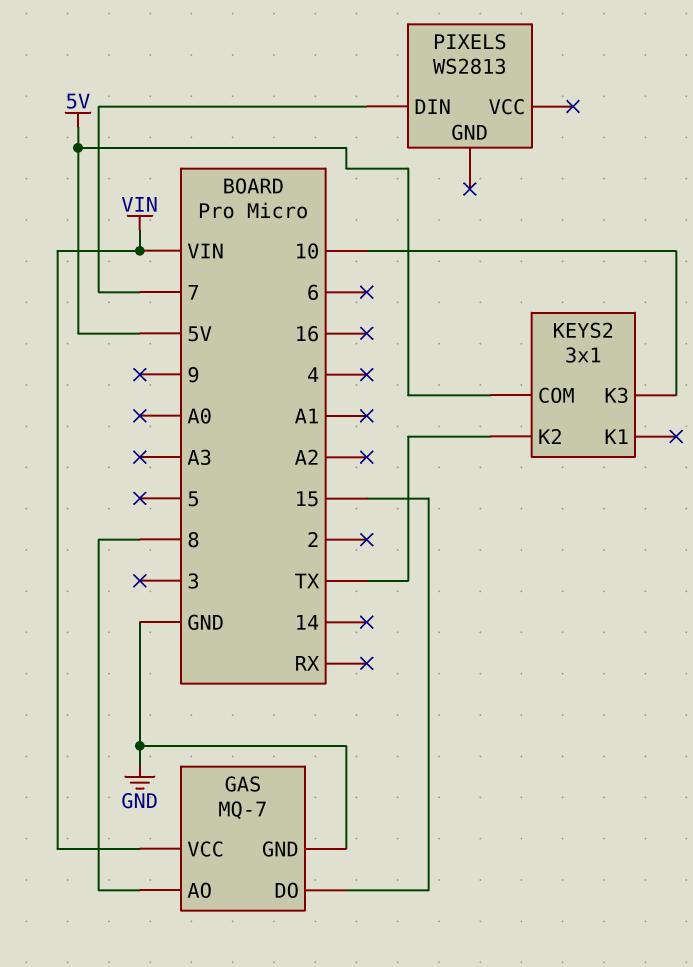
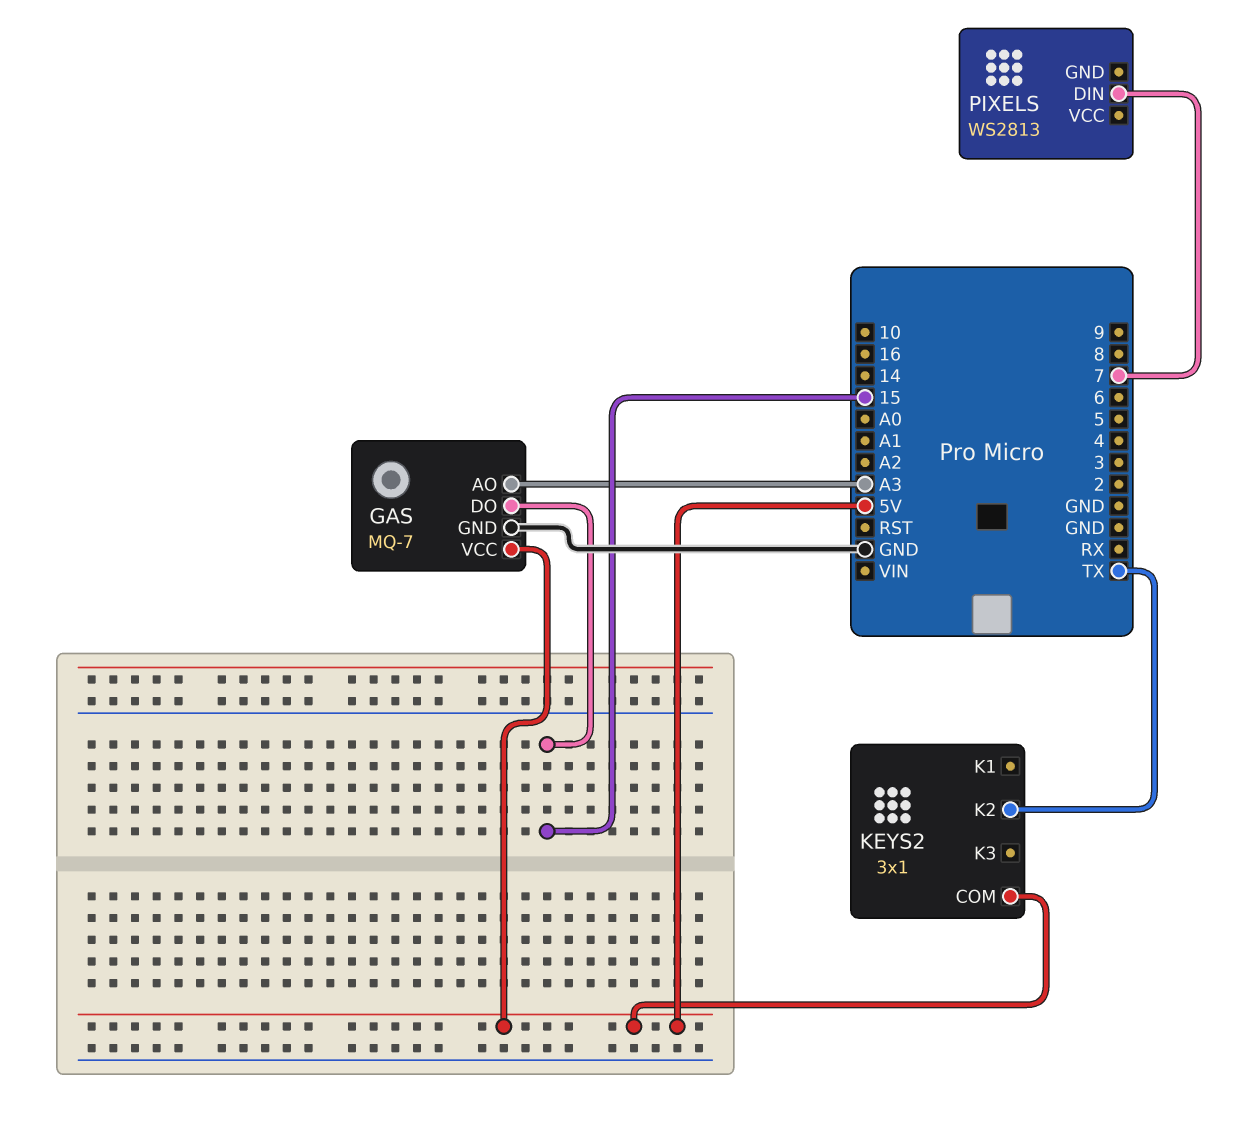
GAS pin AO: 8 -> A3
GAS pin VCC: VIN -> 5V
KEYS2 pin K3: 10 -> none

